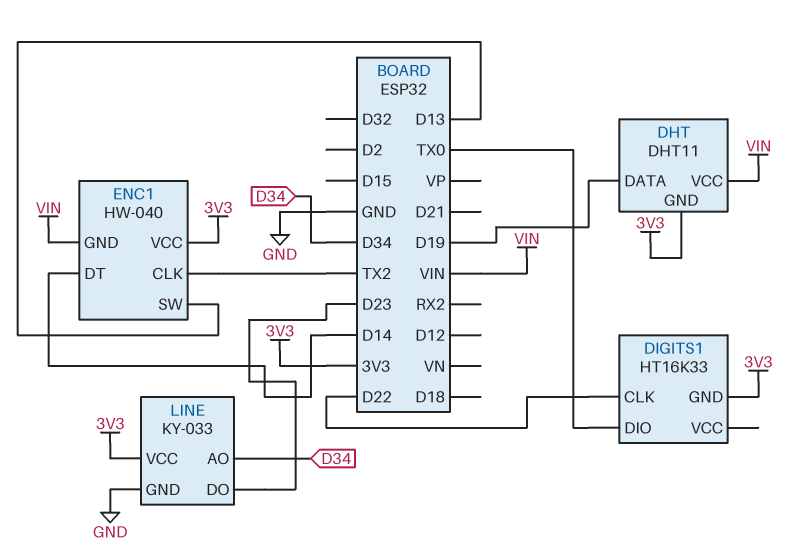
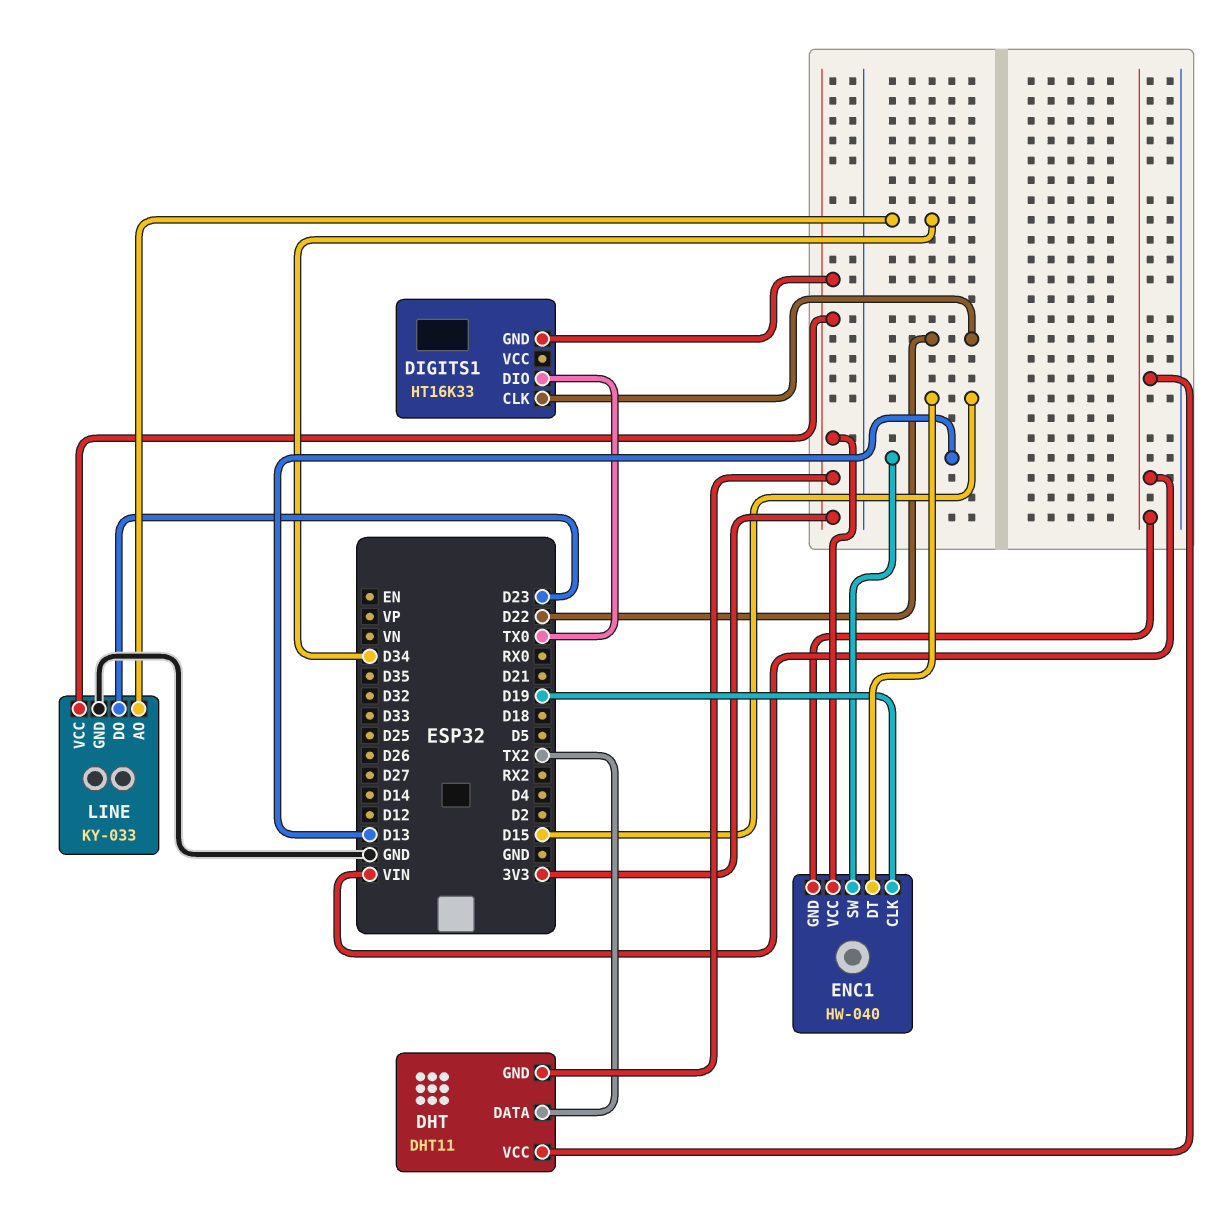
DHT pin DATA: D19 -> TX2
ENC1 pin CLK: TX2 -> D19
ENC1 pin DT: D14 -> D15

